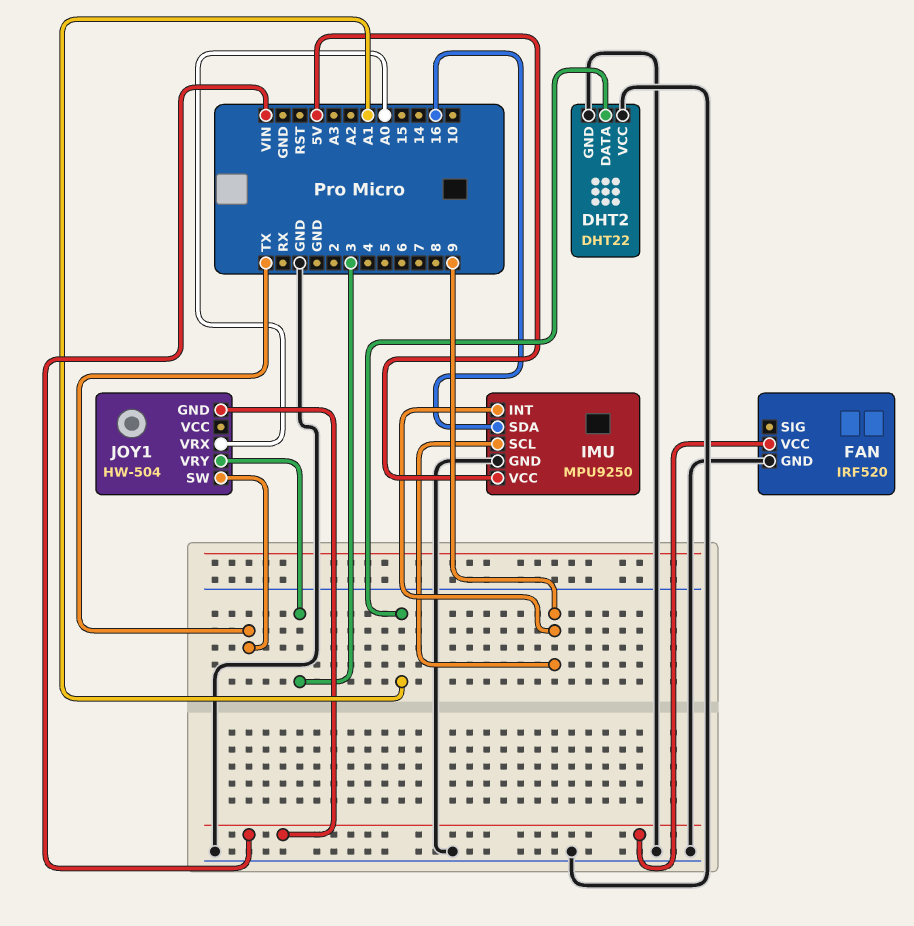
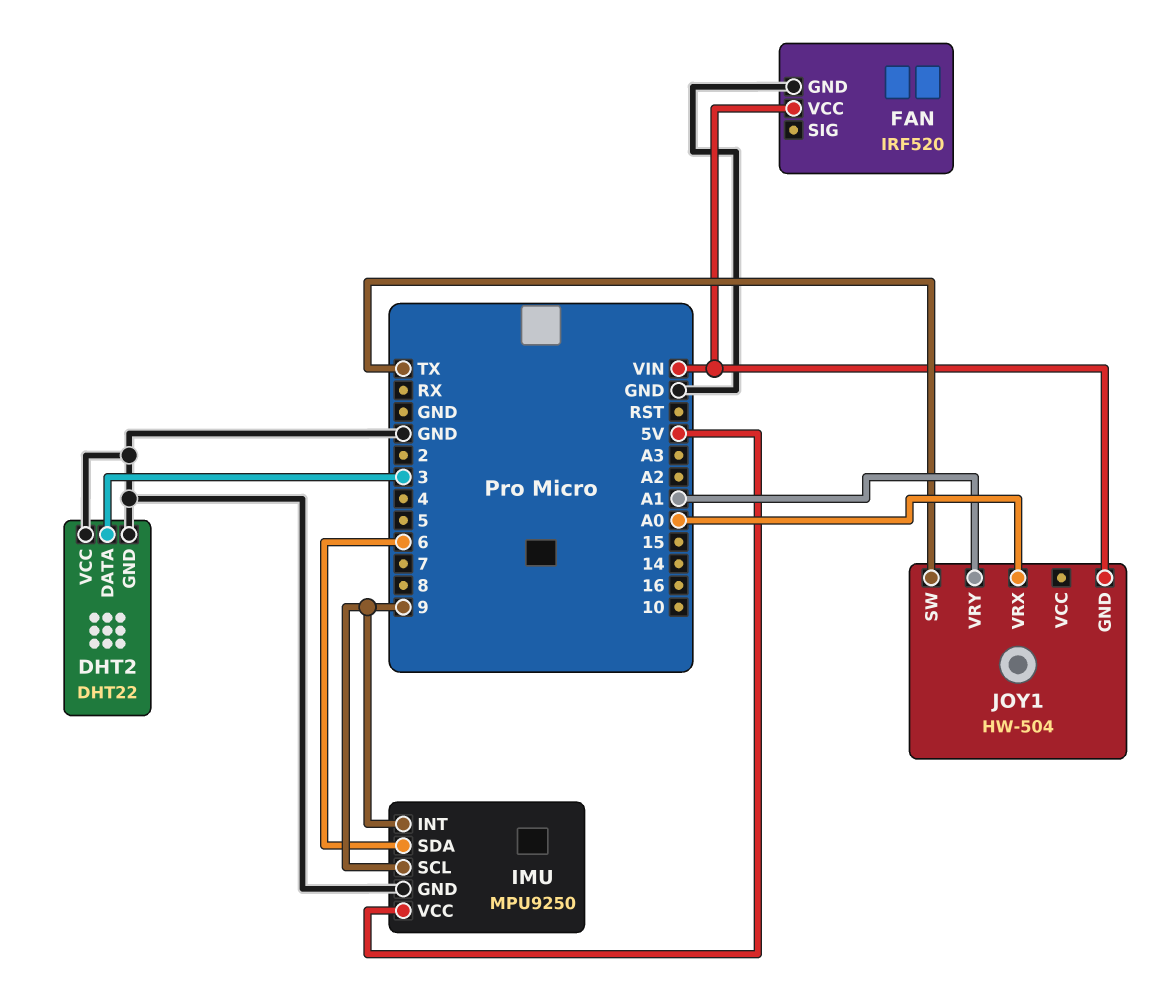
DHT2 pin DATA: A1 -> 3
IMU pin SDA: 16 -> 6
JOY1 pin VRY: 3 -> A1

